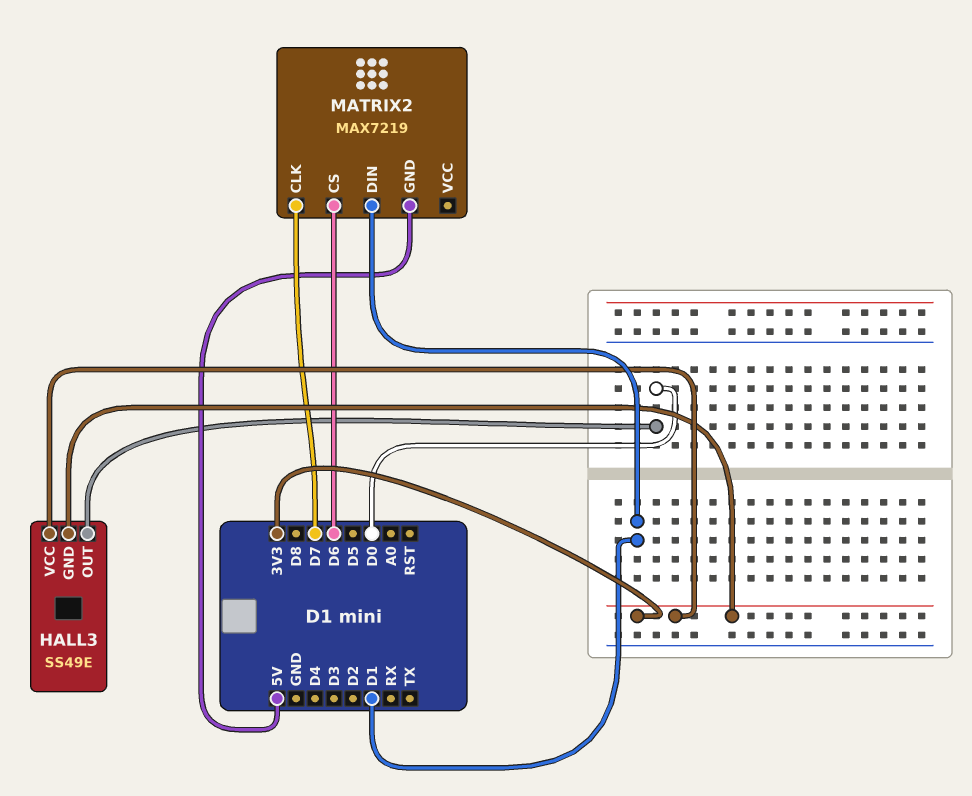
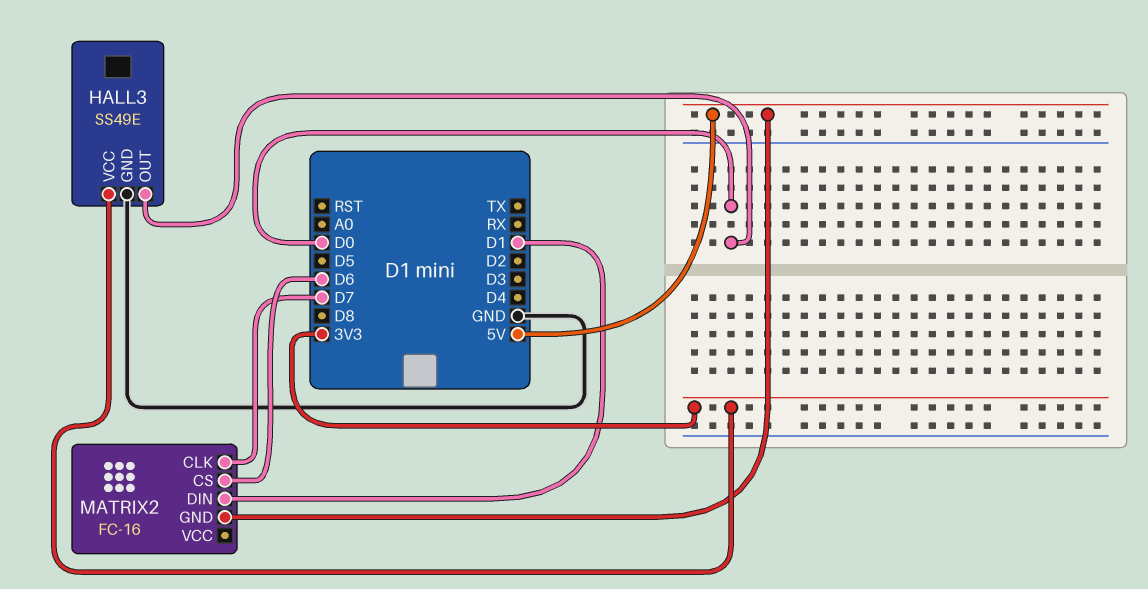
HALL3 pin GND: 3V3 -> GND
MATRIX2: MAX7219 -> FC-16

